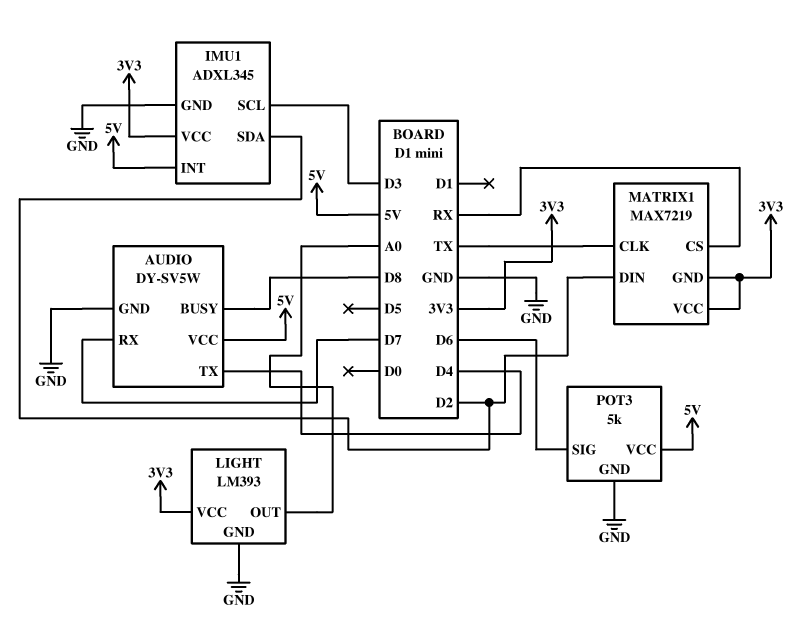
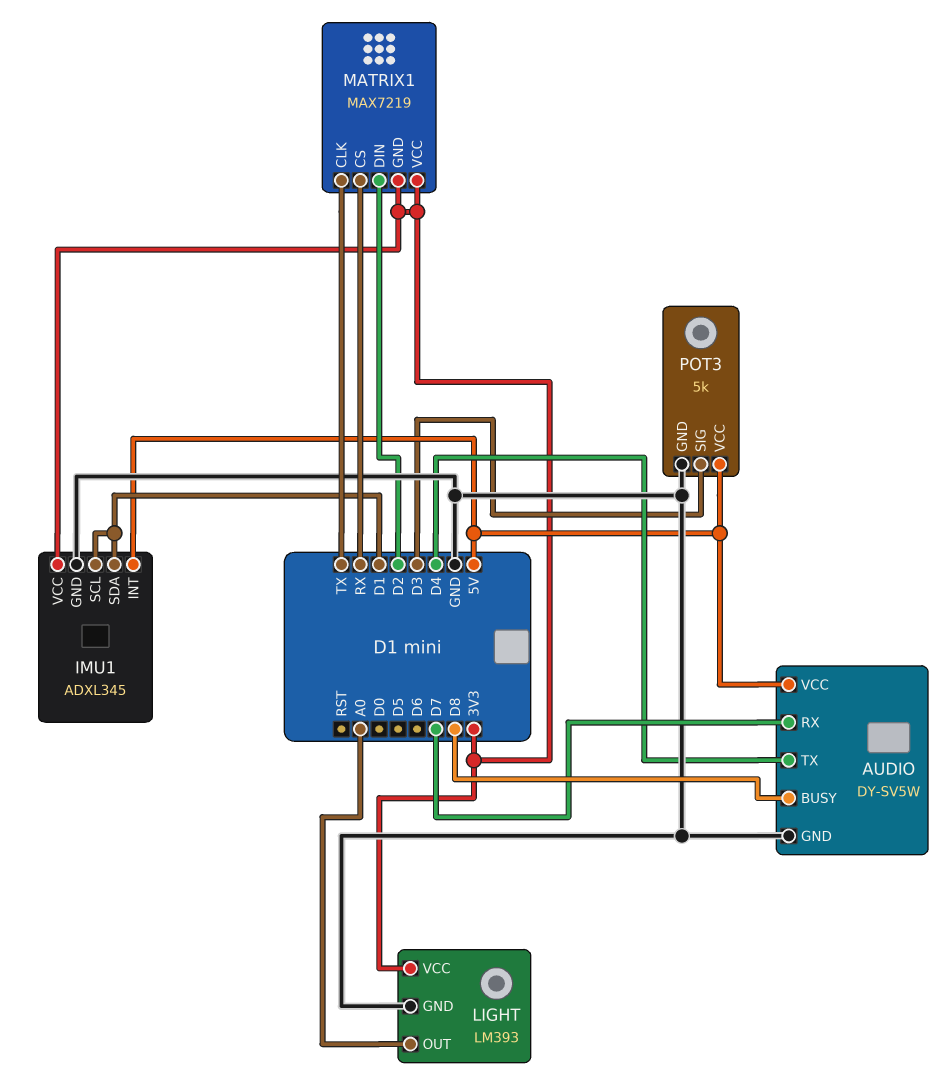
IMU1 pin SCL: D3 -> D1
IMU1 pin SDA: D2 -> D1
POT3 pin SIG: D6 -> D3

